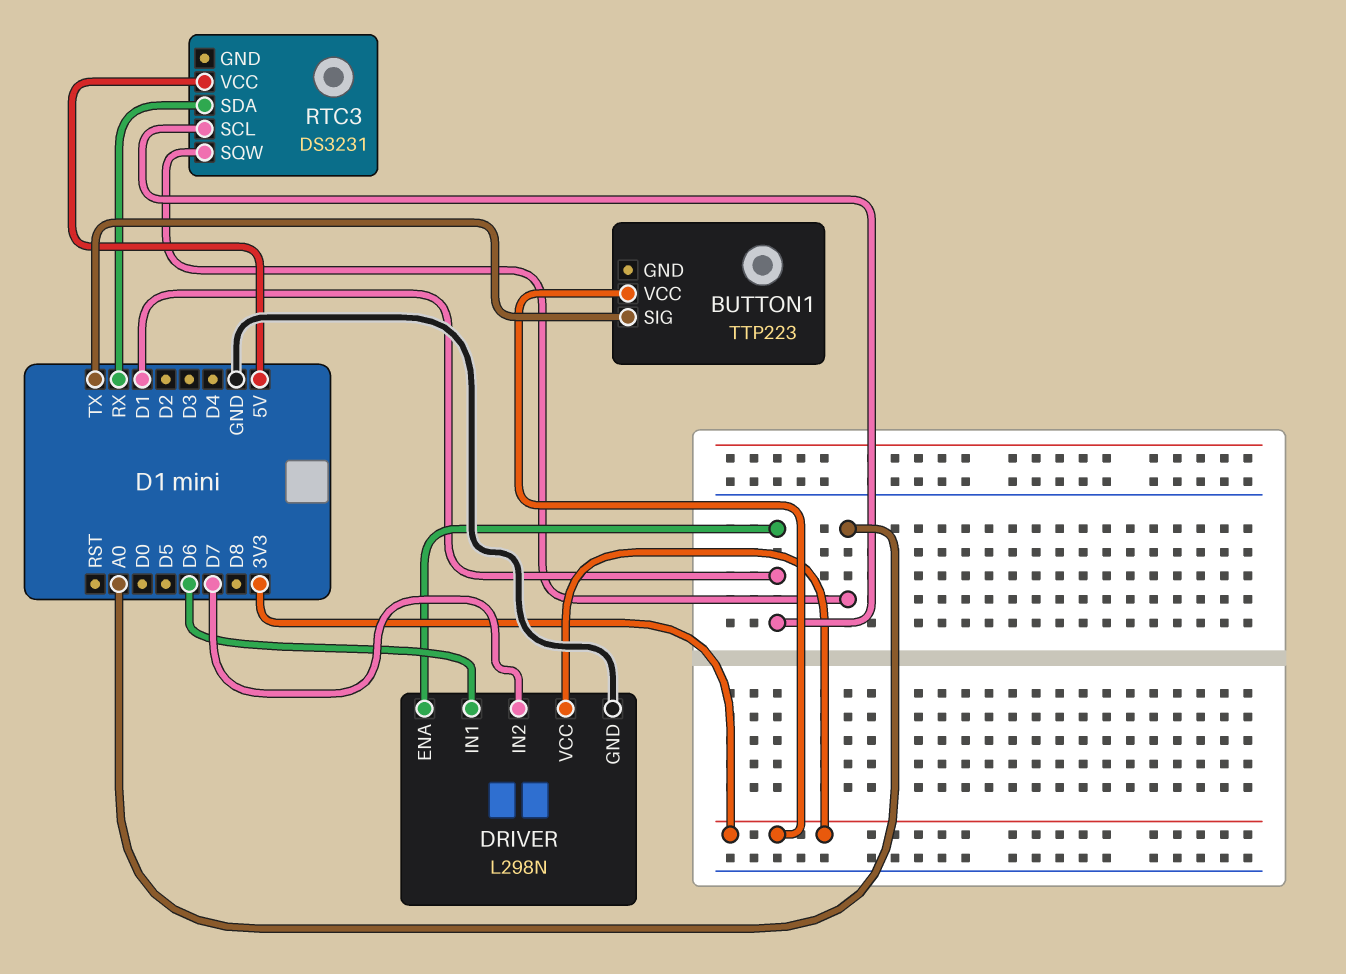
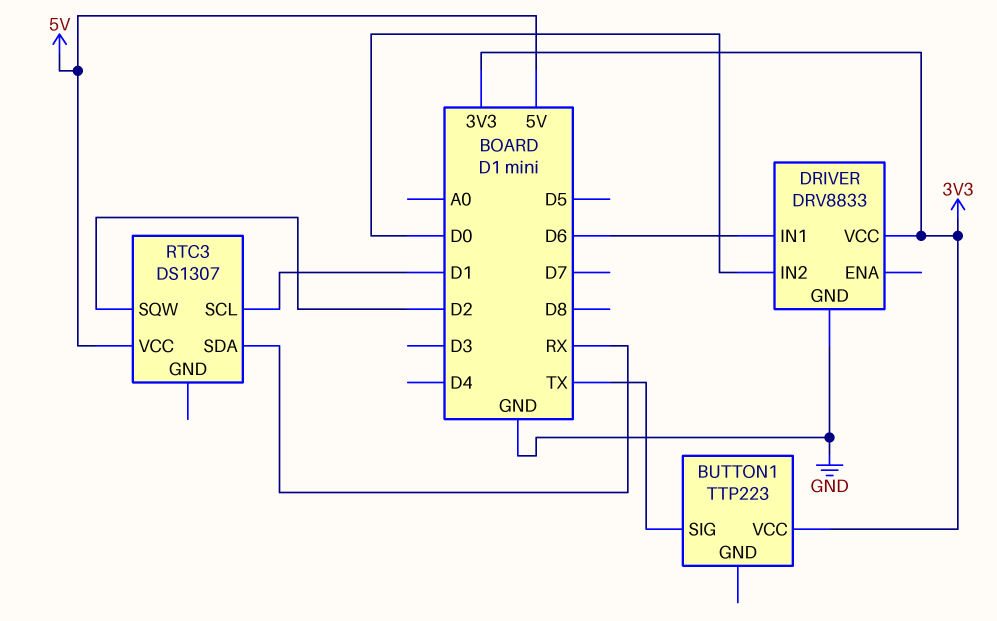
DRIVER: L298N -> DRV8833
DRIVER pin ENA: D1 -> none
DRIVER pin IN2: D7 -> D0
RTC3: DS3231 -> DS1307
RTC3 pin SQW: A0 -> D2

